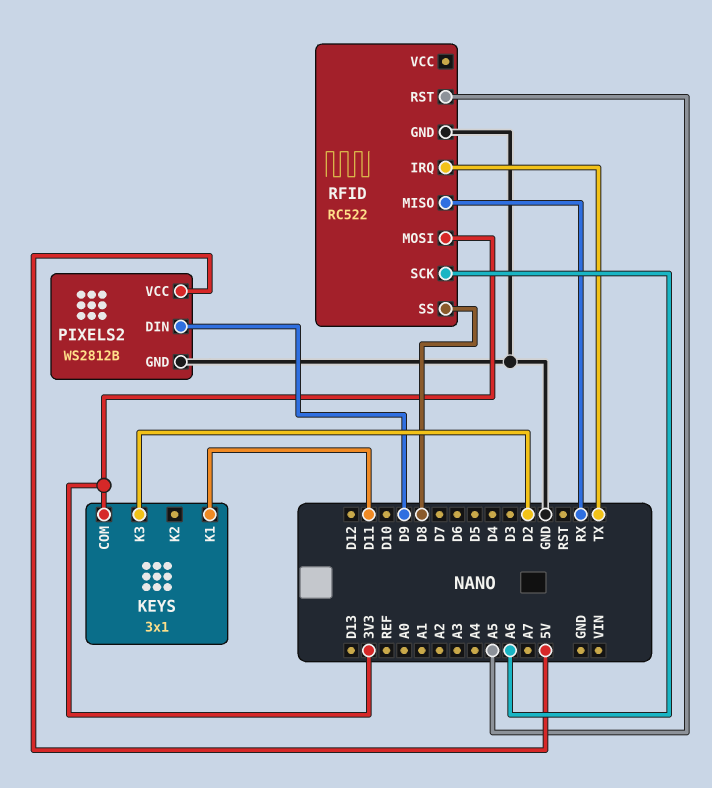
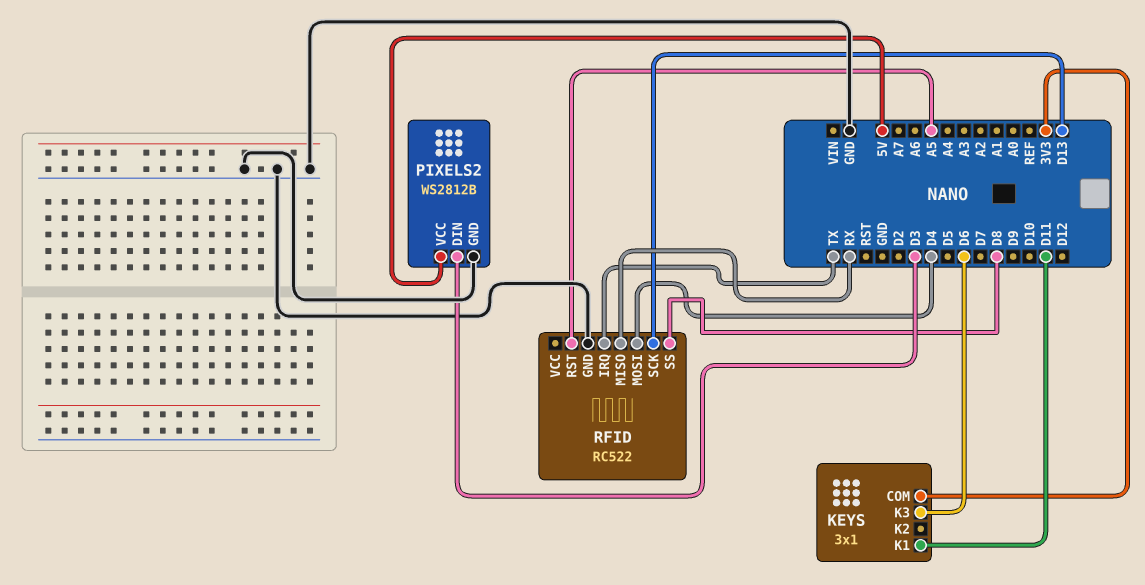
KEYS pin K3: D2 -> D6
PIXELS2 pin DIN: D9 -> D3
RFID pin MOSI: 3V3 -> D4
RFID pin SCK: A6 -> D13

